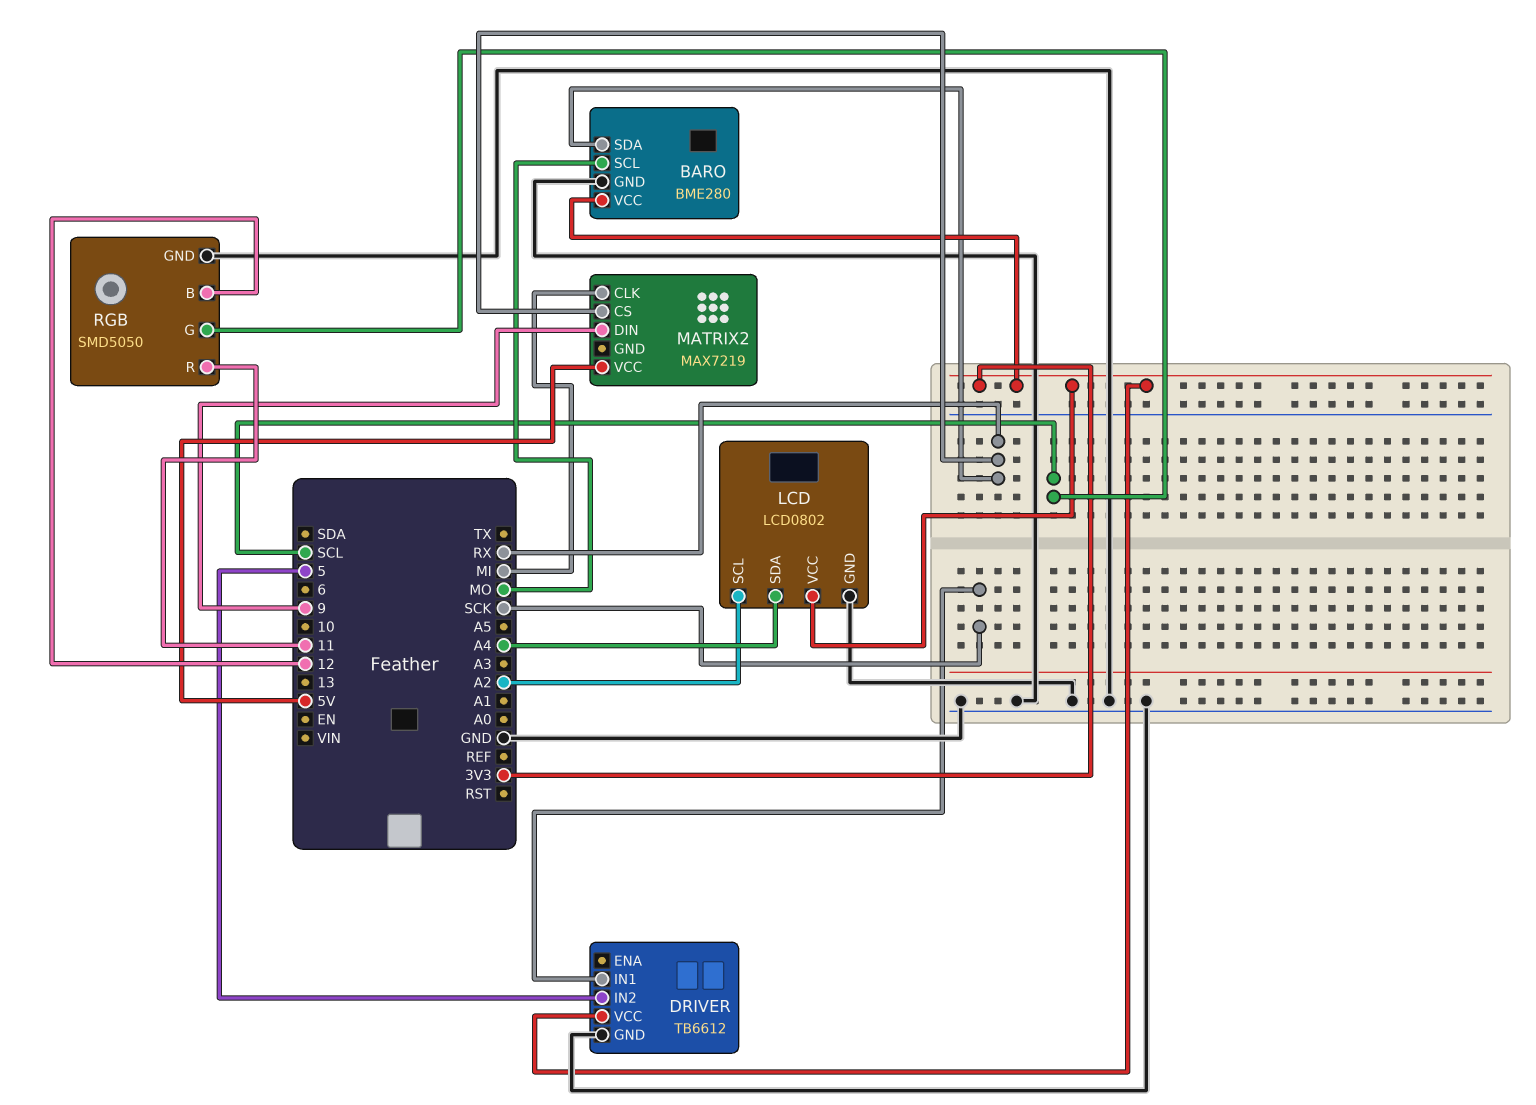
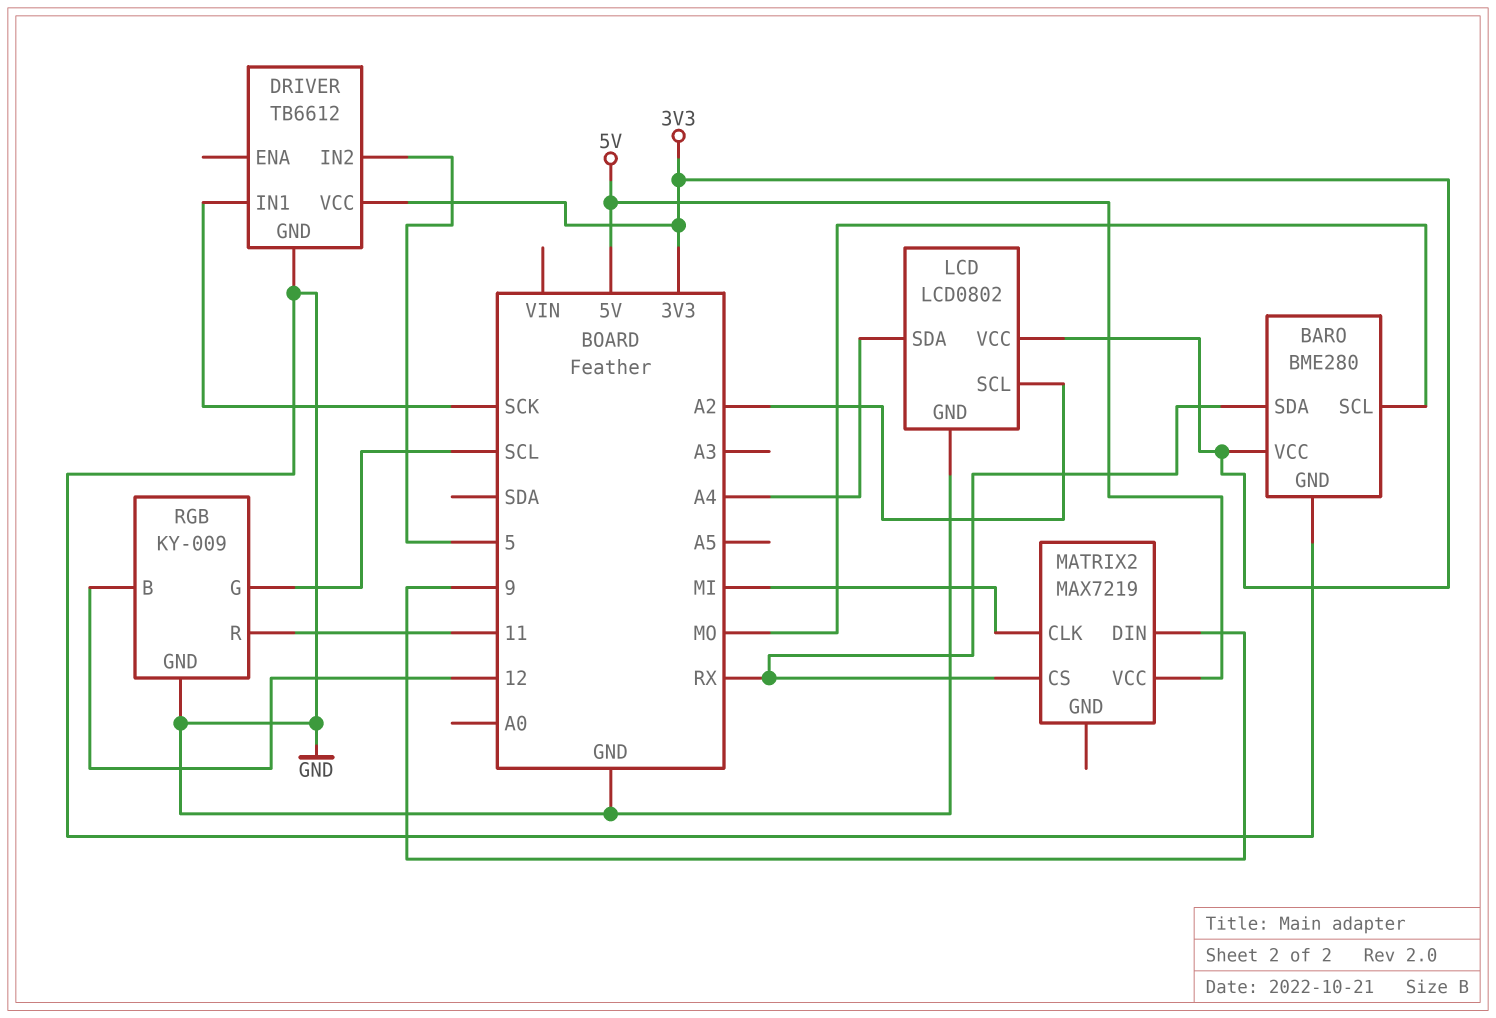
RGB: SMD5050 -> KY-009

